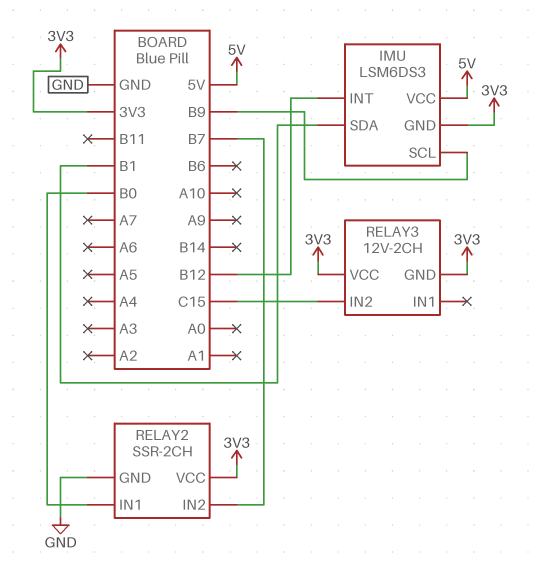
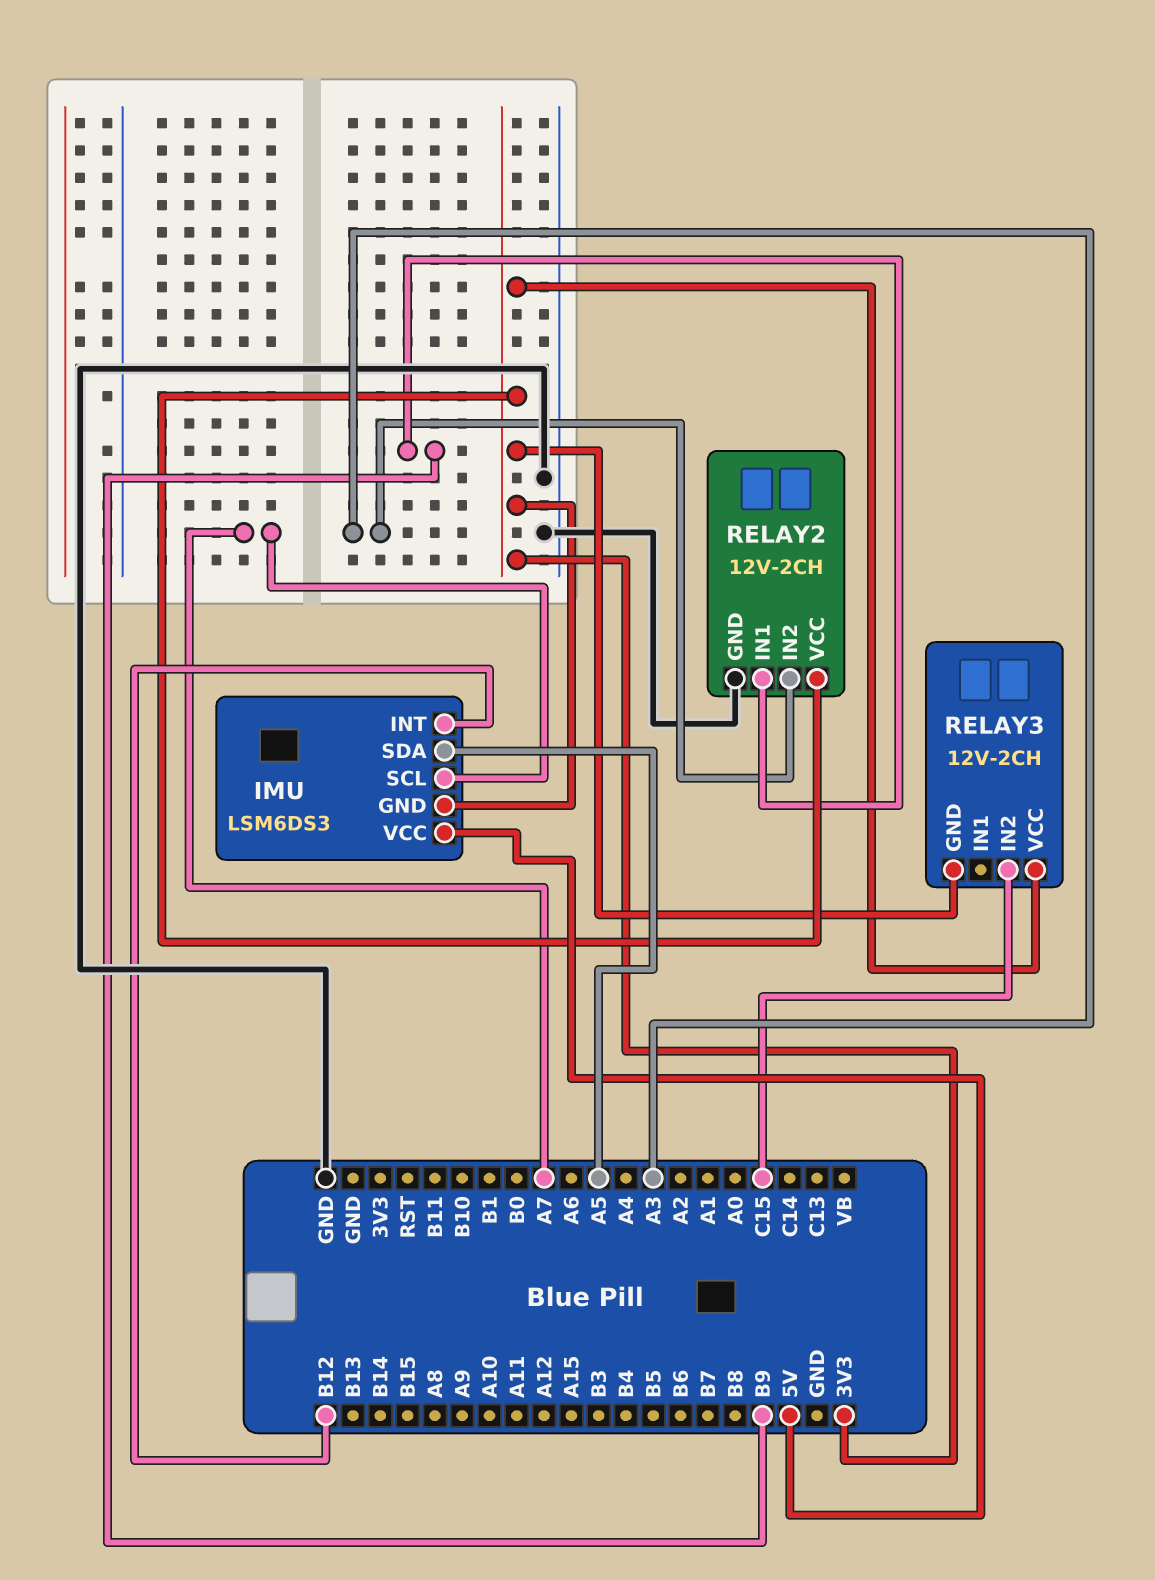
IMU pin SCL: B9 -> A7
IMU pin SDA: B1 -> A5
RELAY2: SSR-2CH -> 12V-2CH
RELAY2 pin IN1: B0 -> B9
RELAY2 pin IN2: B7 -> A3

